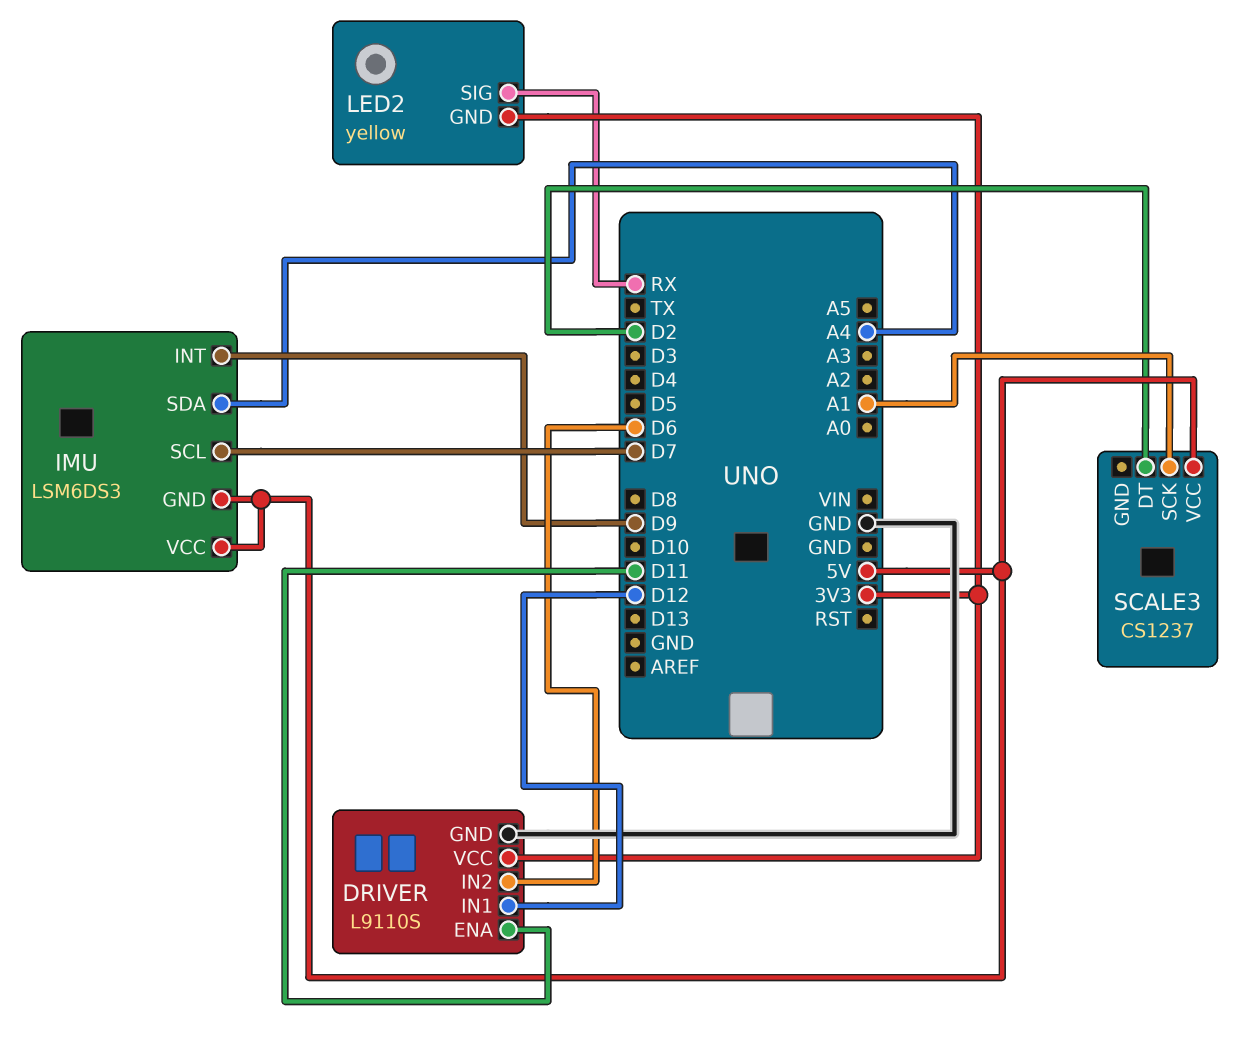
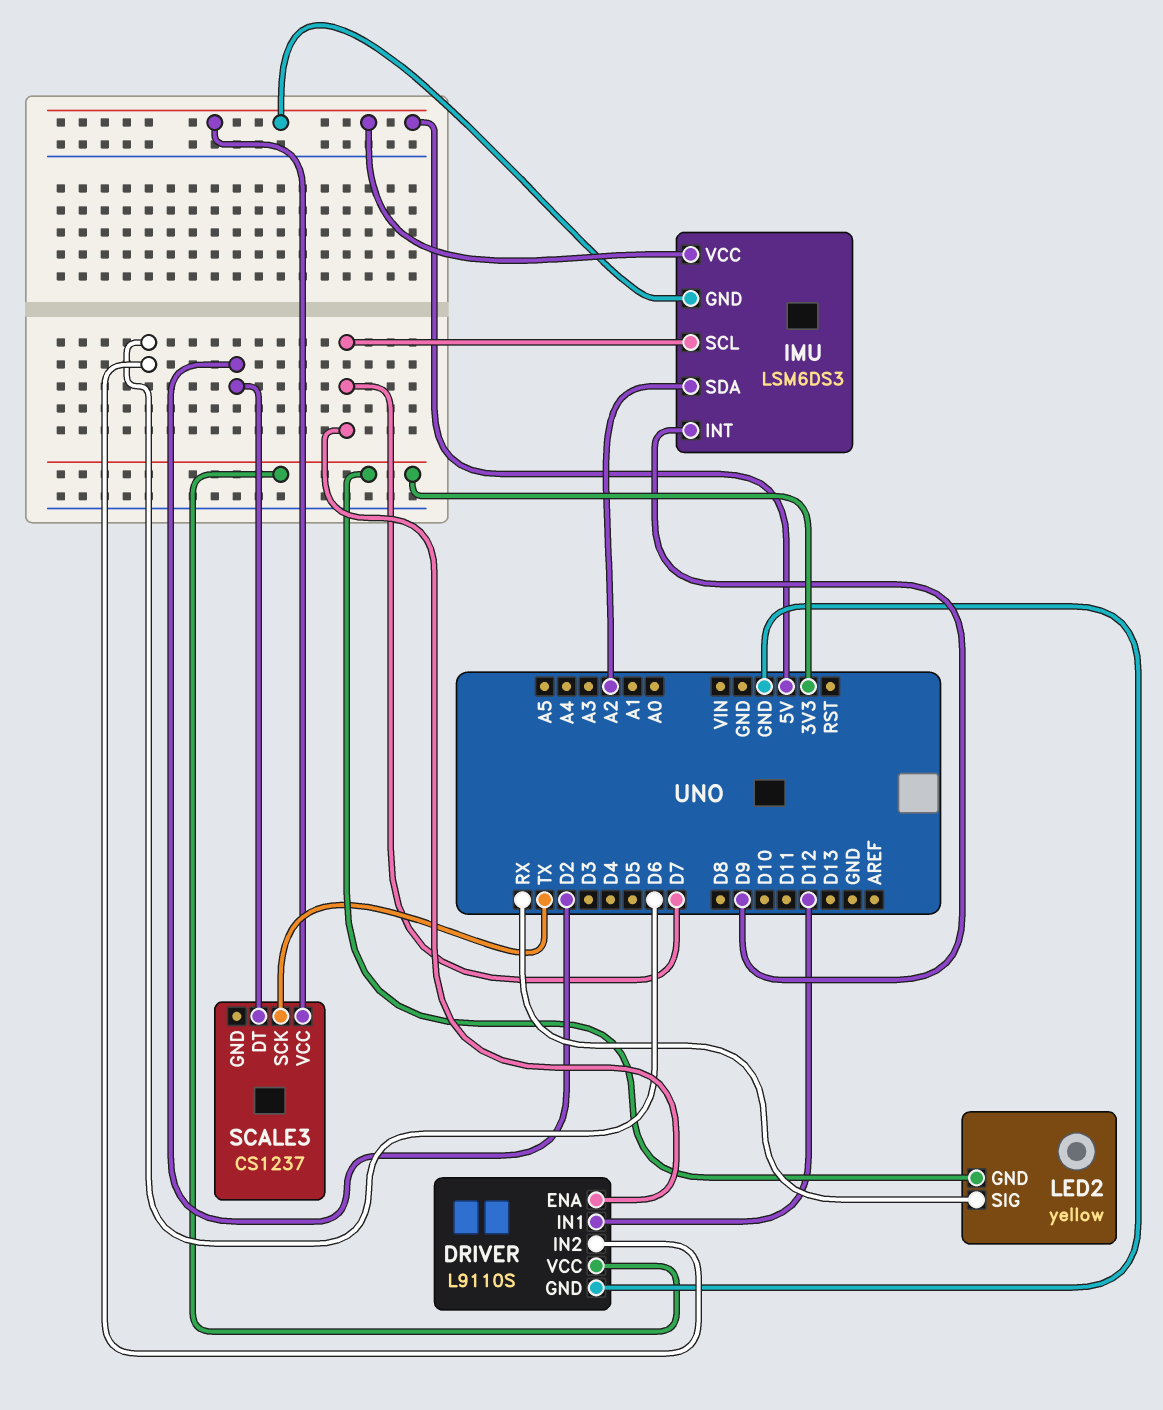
DRIVER pin ENA: D11 -> D7
IMU pin SDA: A4 -> A2
SCALE3 pin SCK: A1 -> TX

